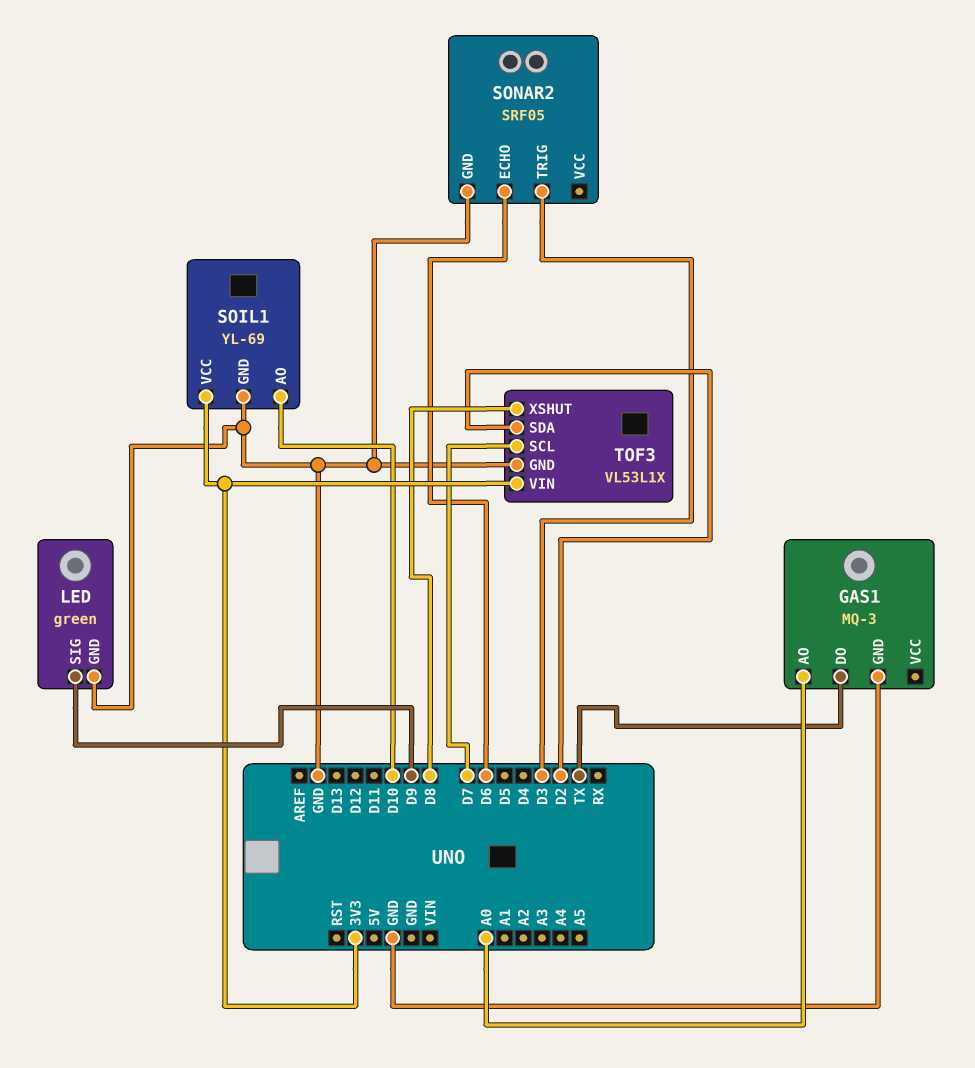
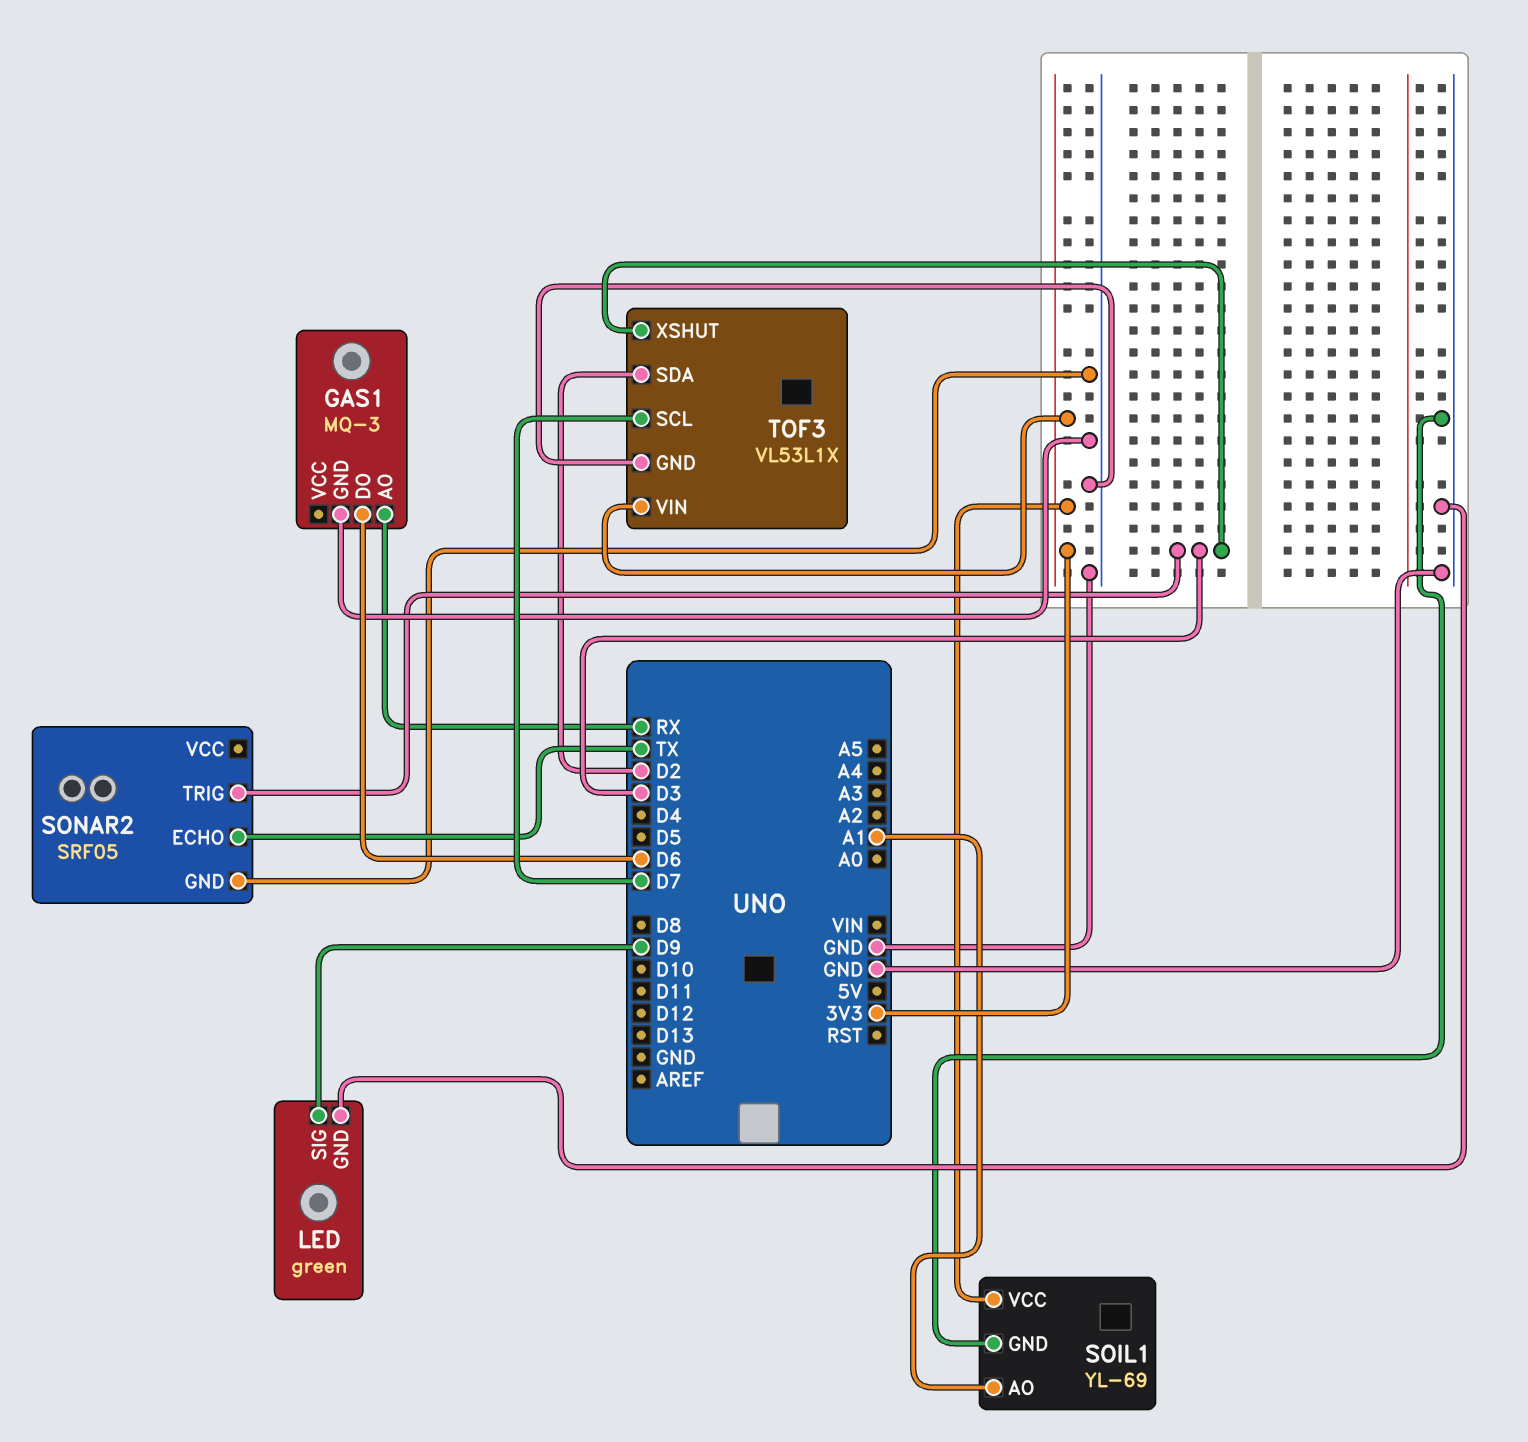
GAS1 pin AO: A0 -> RX
GAS1 pin DO: TX -> D6
SOIL1 pin AO: D10 -> A1
SONAR2 pin ECHO: D6 -> TX
TOF3 pin XSHUT: D8 -> D3

